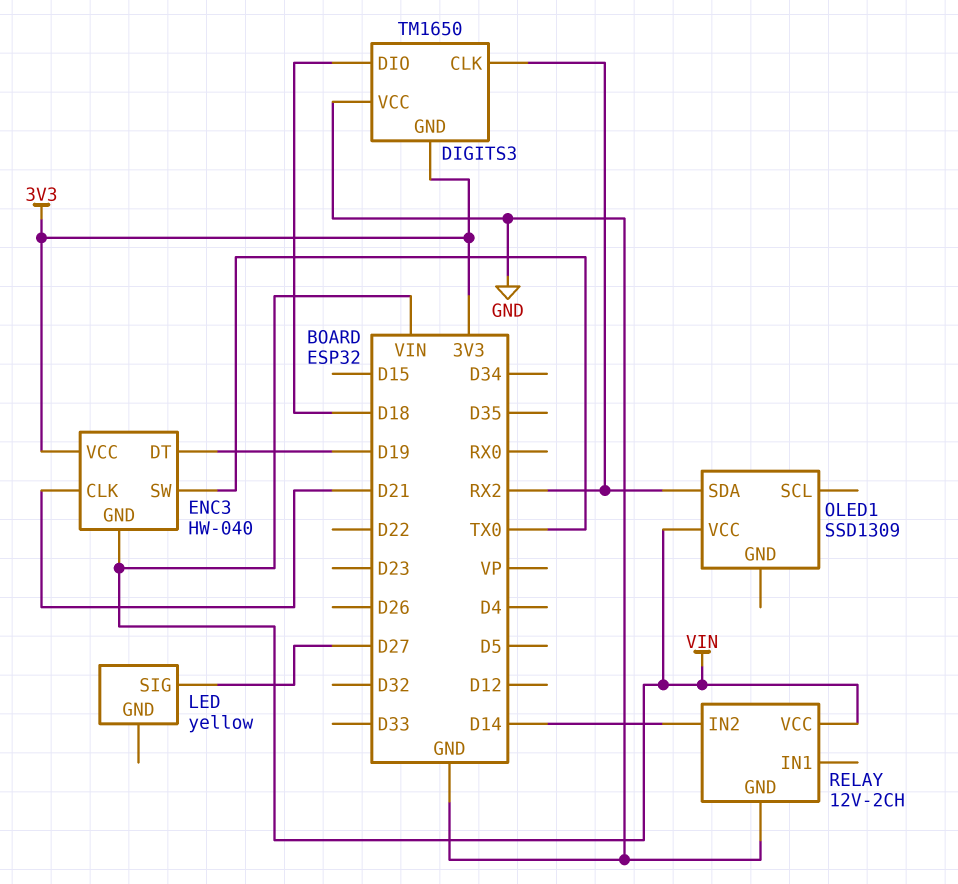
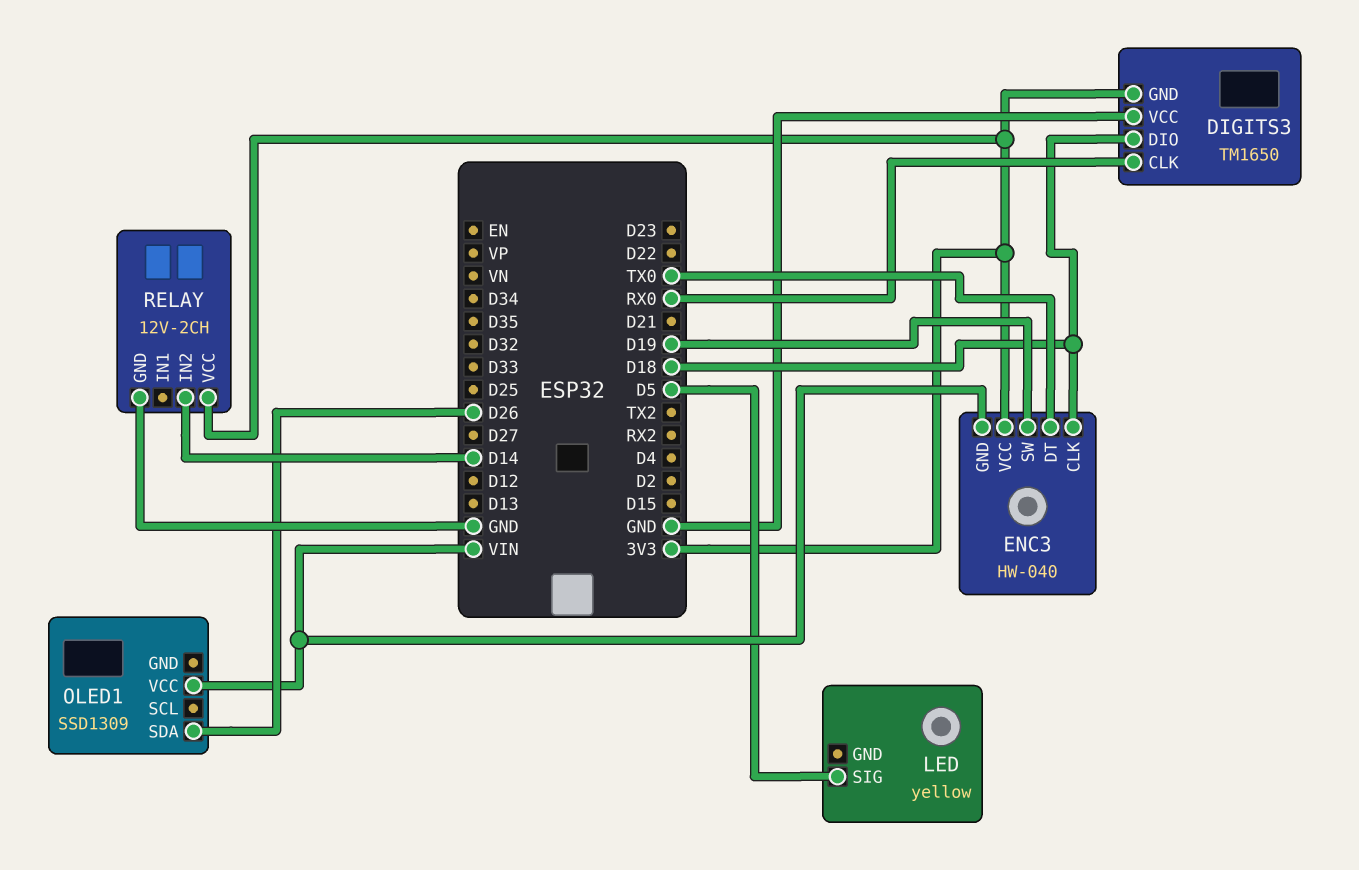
DIGITS3 pin CLK: RX2 -> RX0
ENC3 pin CLK: D21 -> D18
ENC3 pin DT: D19 -> TX0
ENC3 pin SW: TX0 -> D19
LED pin SIG: D27 -> D5
OLED1 pin SDA: RX2 -> D26
RELAY pin VCC: VIN -> 3V3

